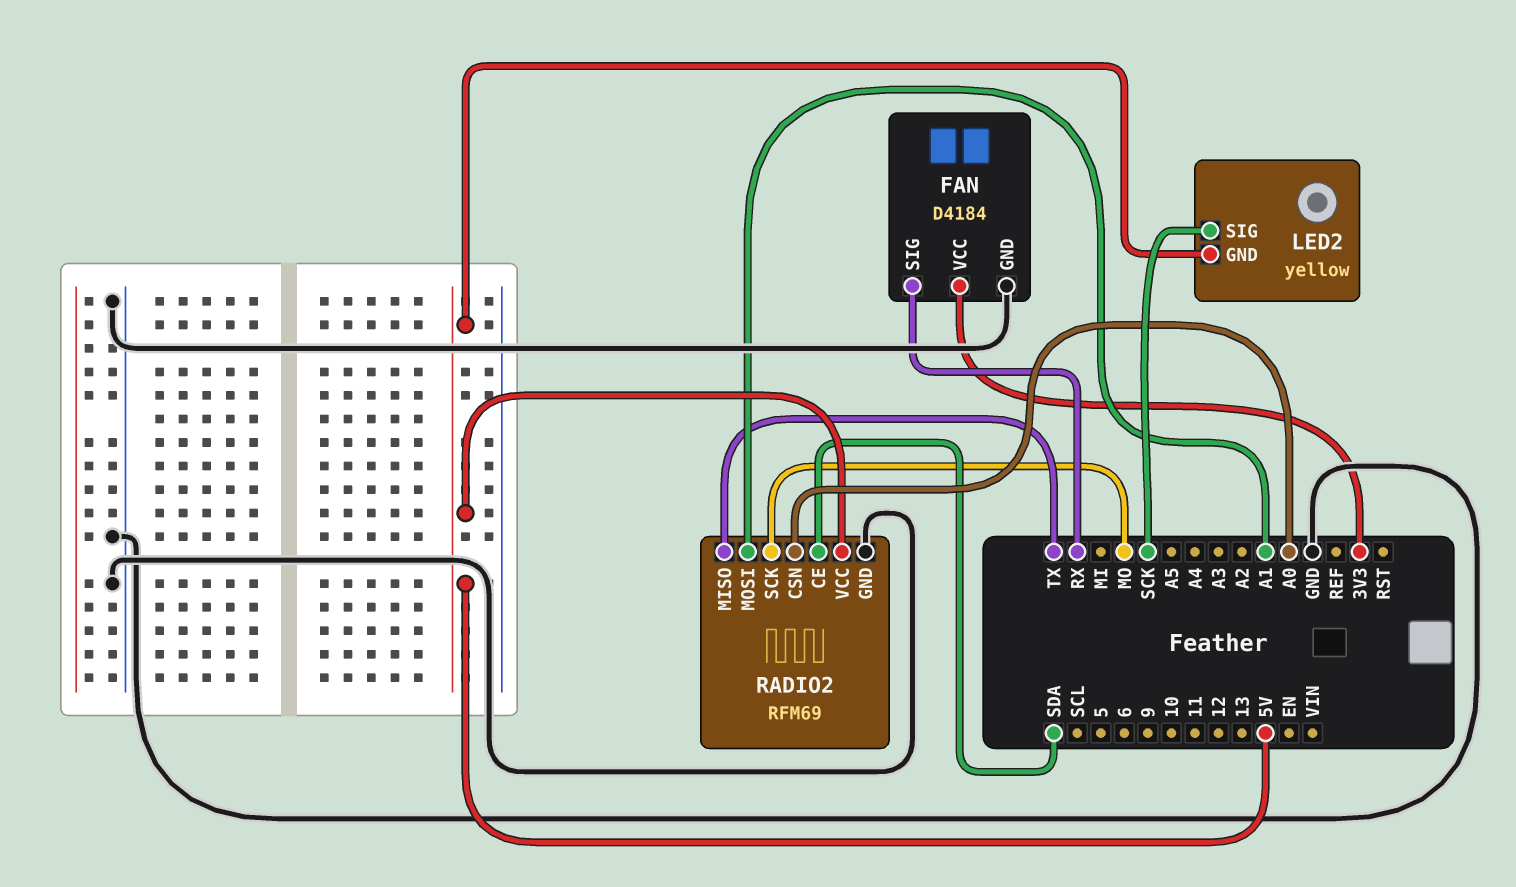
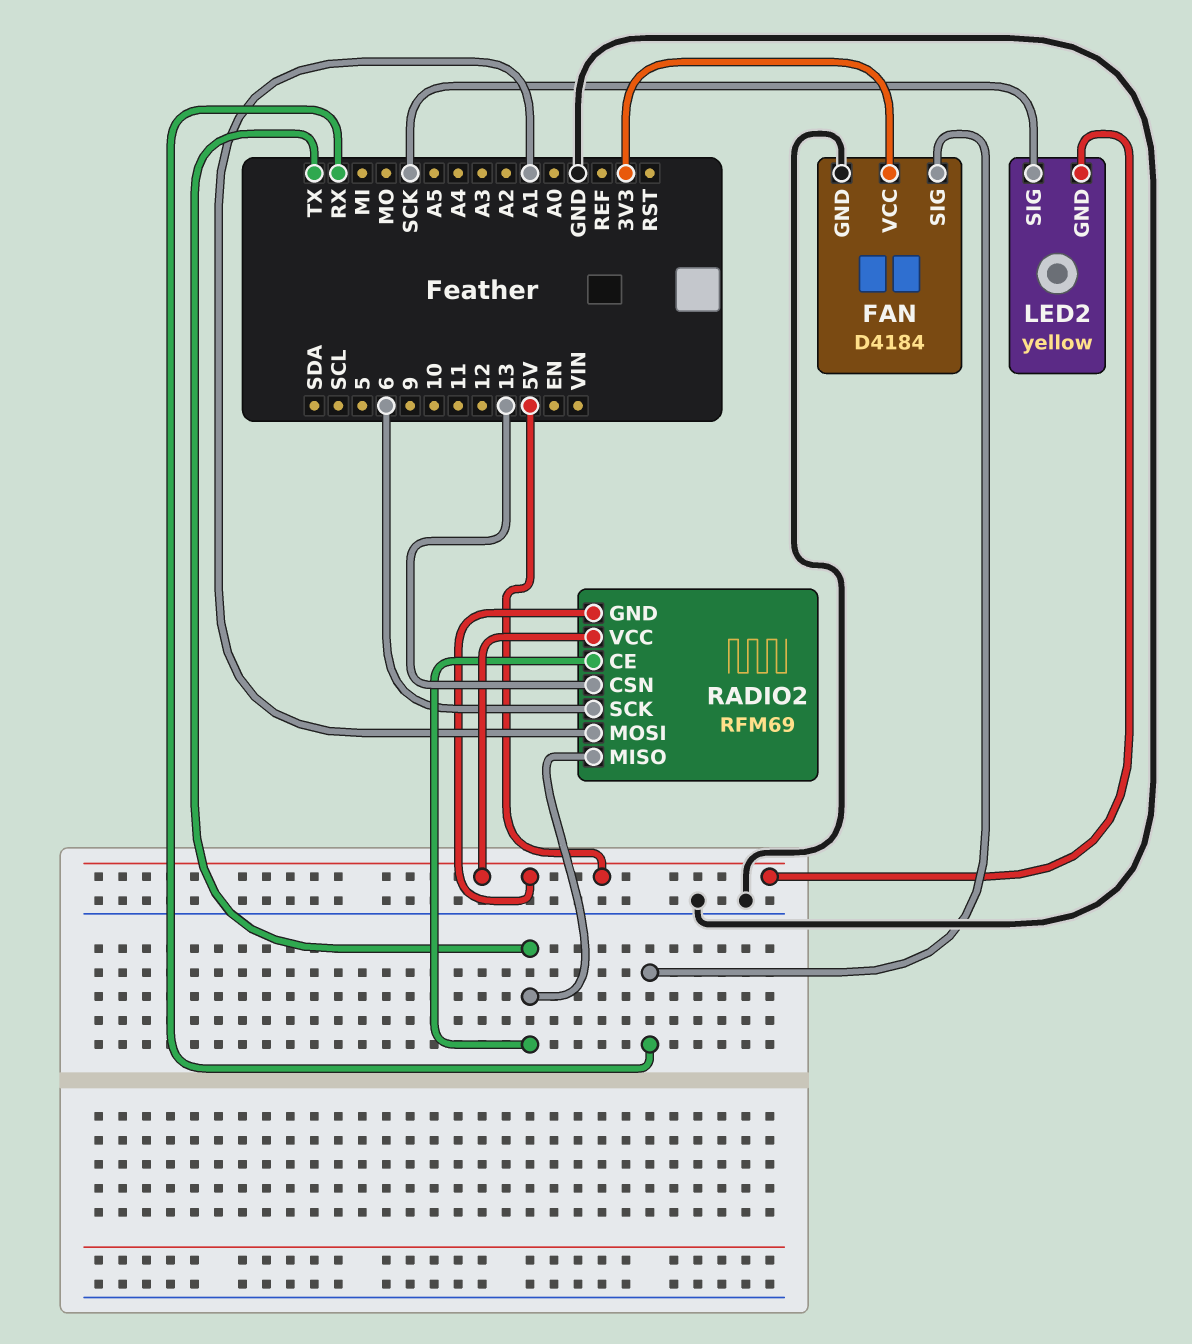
RADIO2 pin CE: SDA -> TX
RADIO2 pin CSN: A0 -> 13
RADIO2 pin GND: GND -> 5V
RADIO2 pin SCK: MO -> 6

